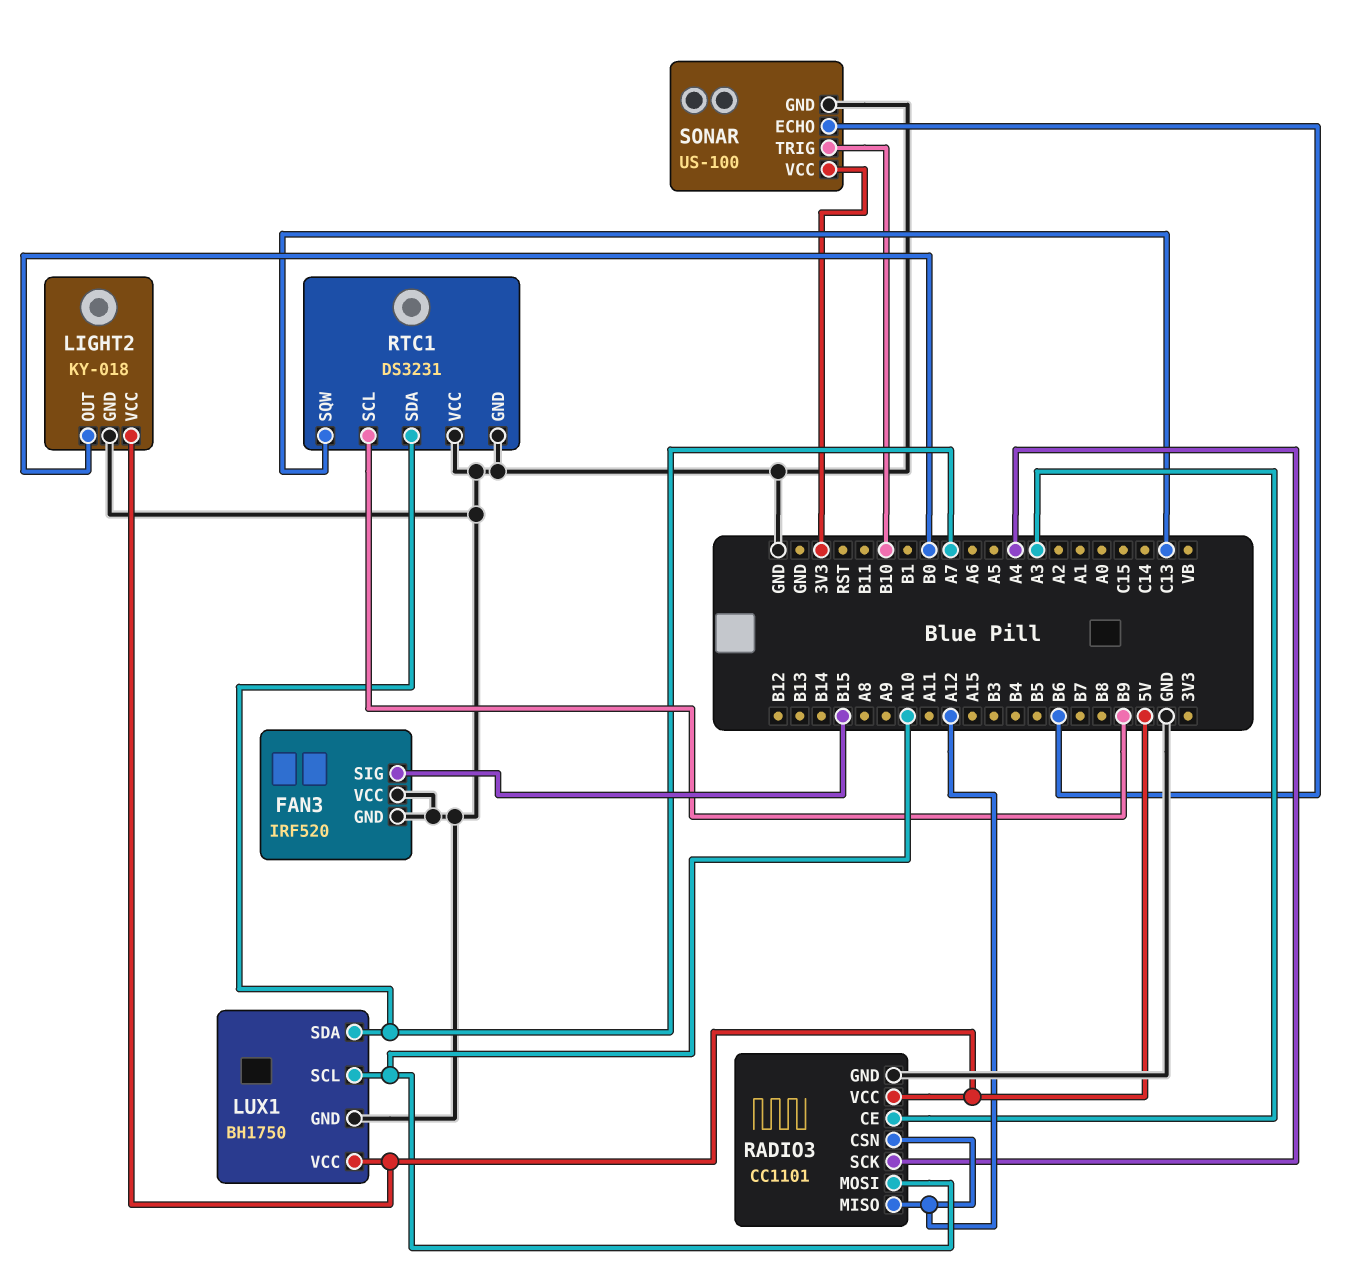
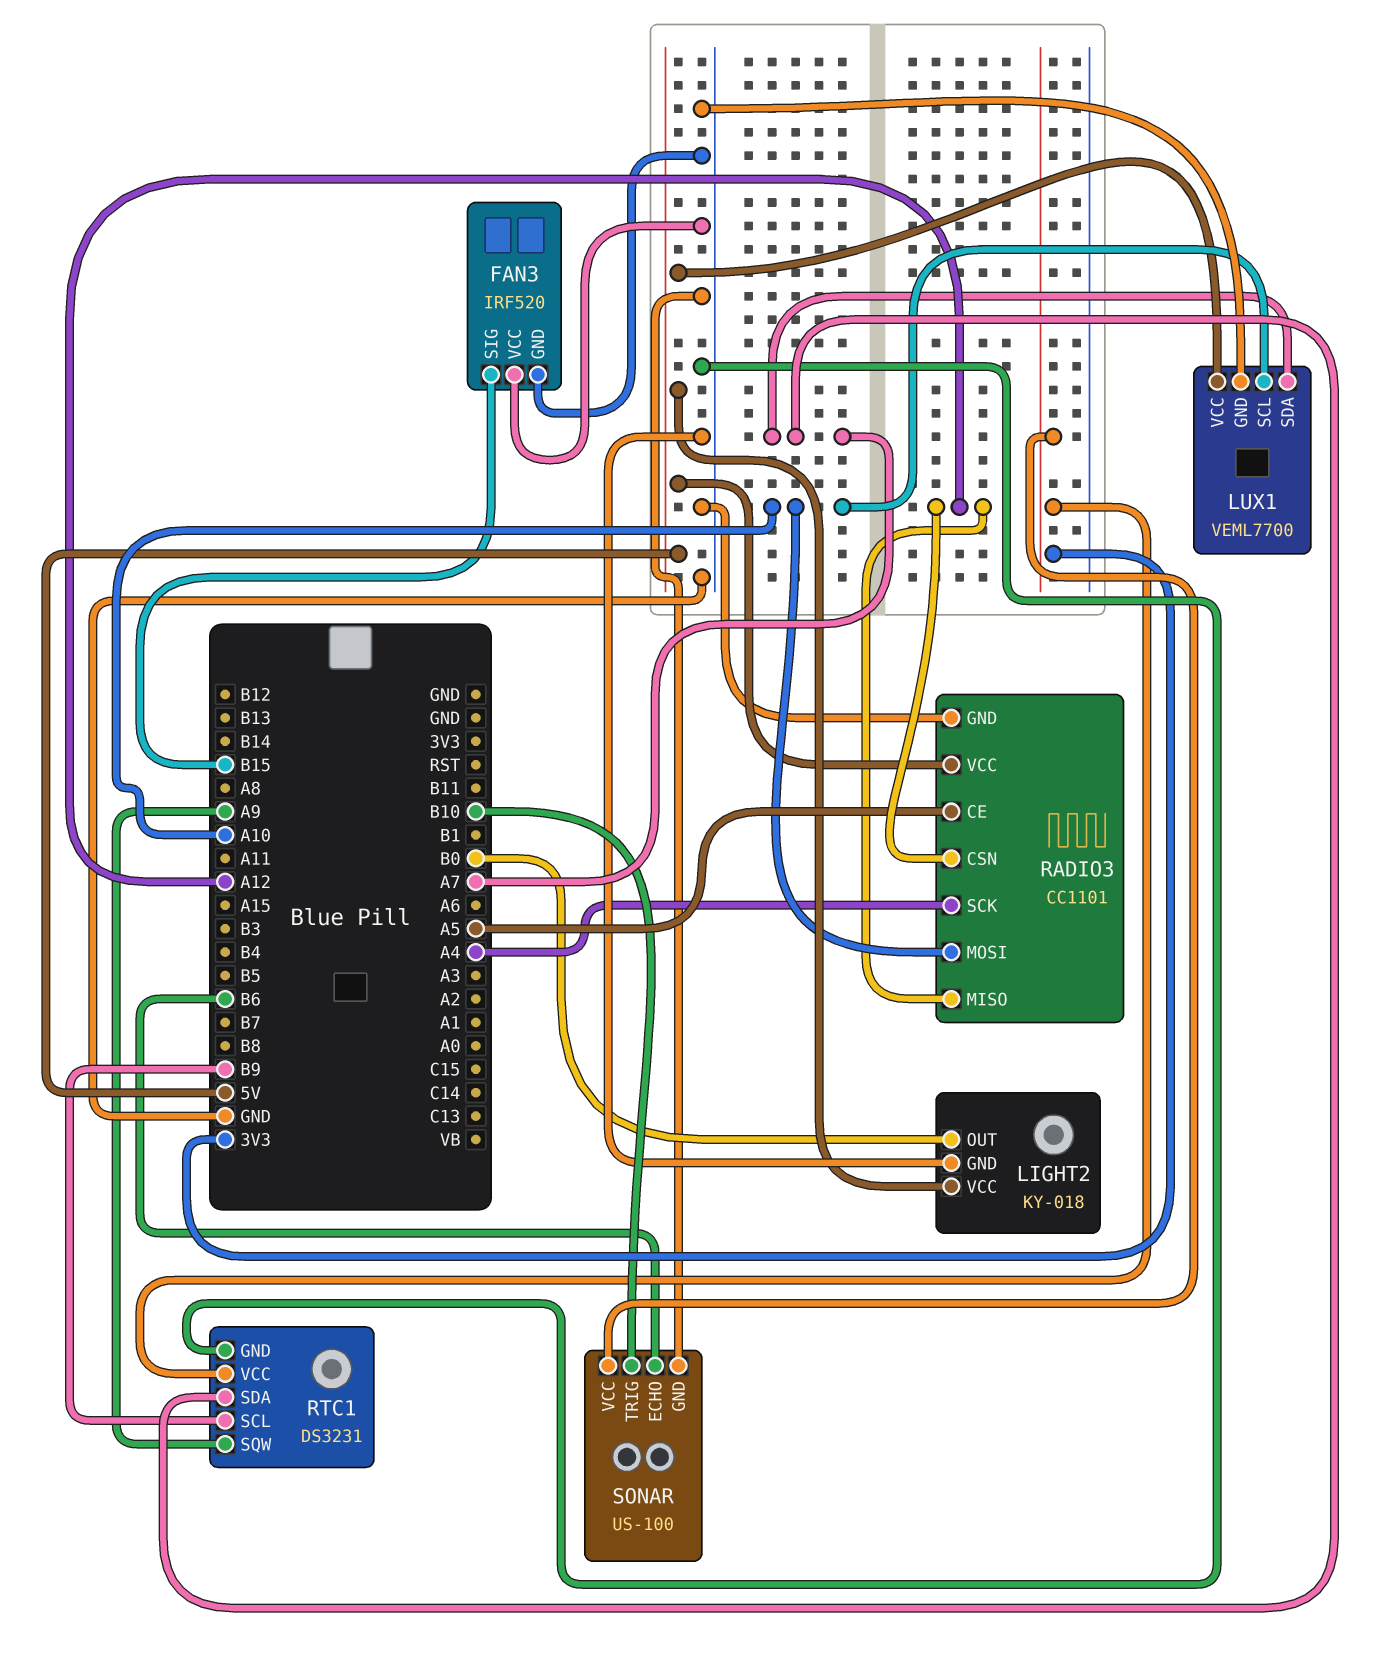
LUX1: BH1750 -> VEML7700
RADIO3 pin CE: A3 -> A5
RTC1 pin SQW: C13 -> A9
RTC1 pin VCC: GND -> 3V3

